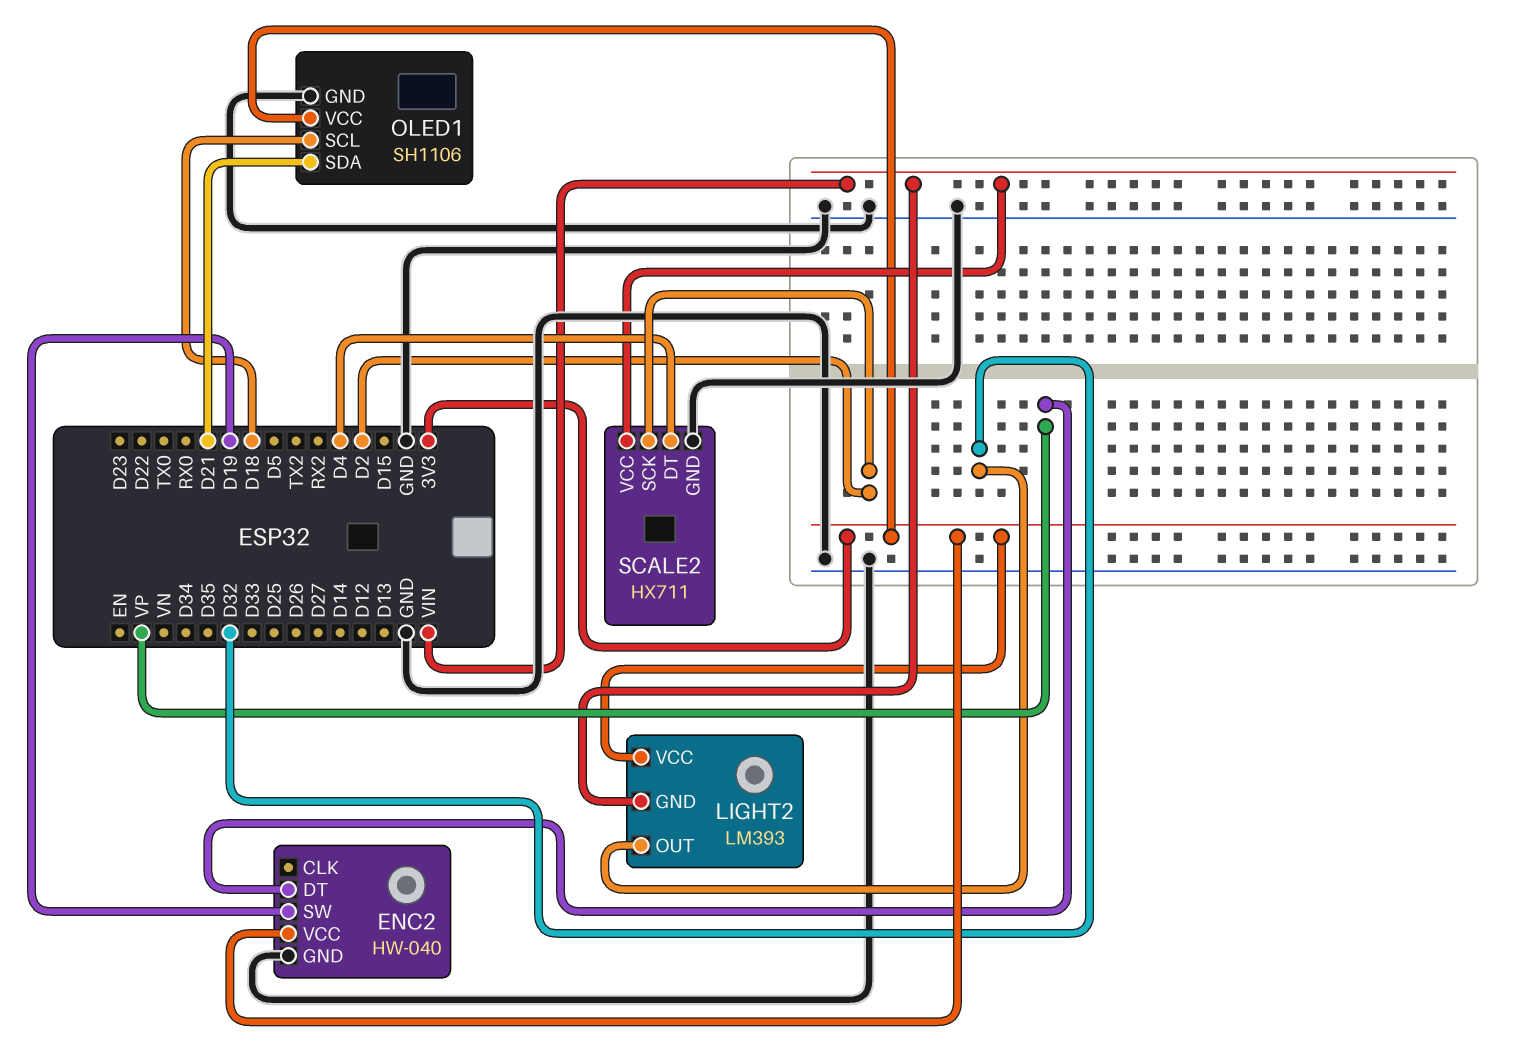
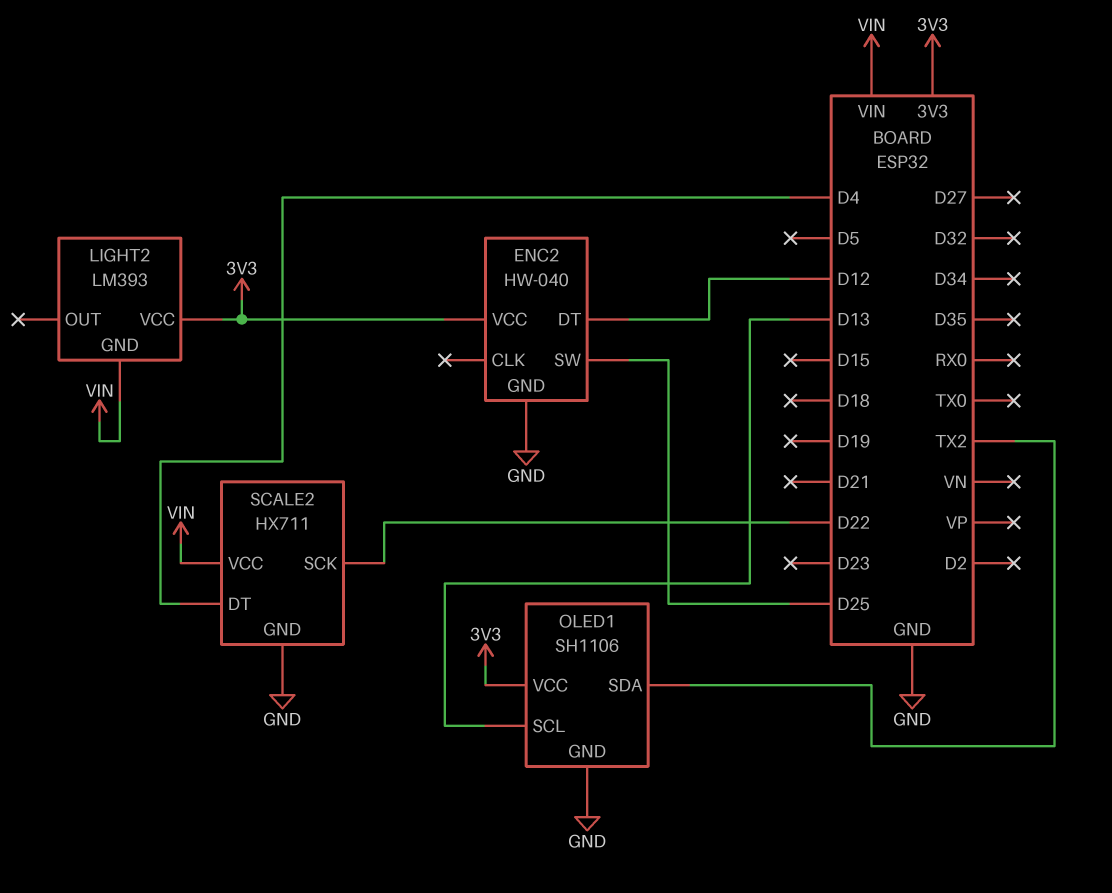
ENC2 pin DT: VP -> D12
ENC2 pin SW: D19 -> D25
LIGHT2 pin OUT: D32 -> none
OLED1 pin SCL: D18 -> D13
OLED1 pin SDA: D21 -> TX2
SCALE2 pin SCK: D2 -> D22

